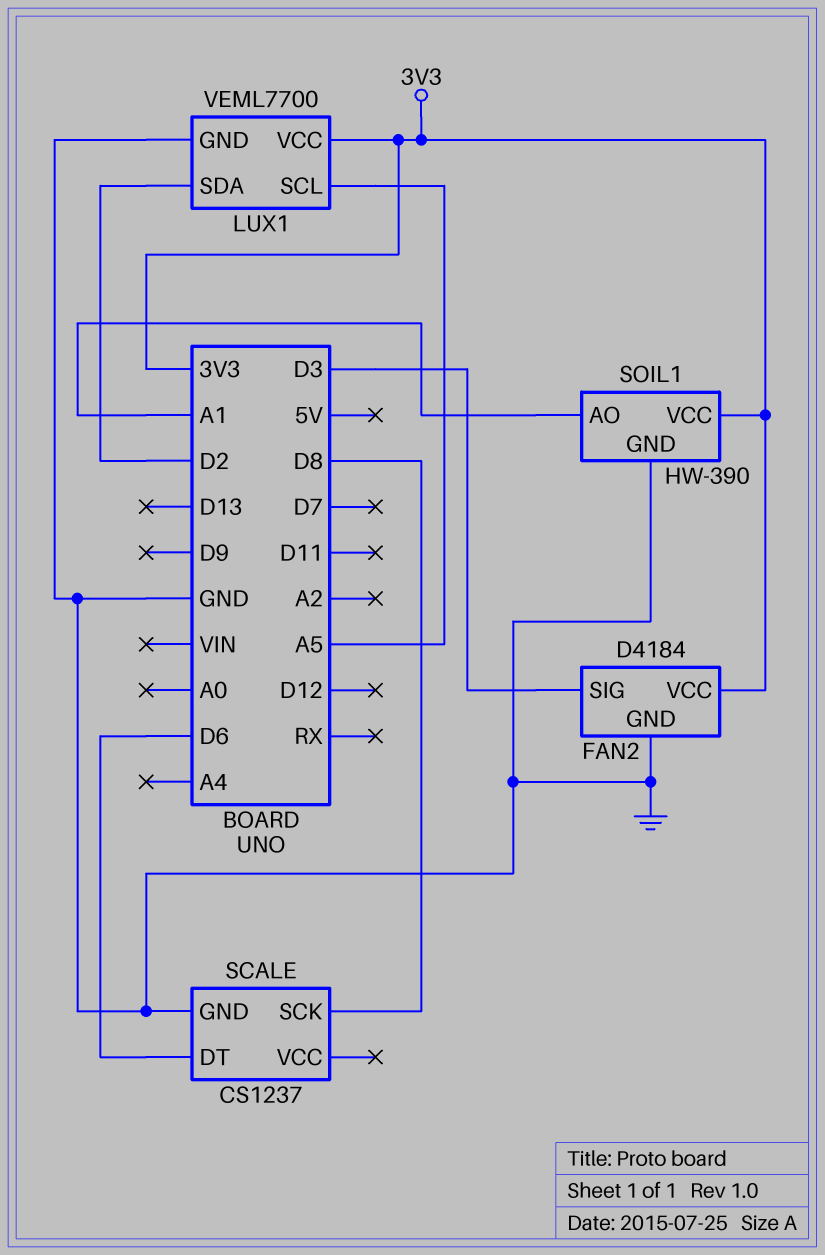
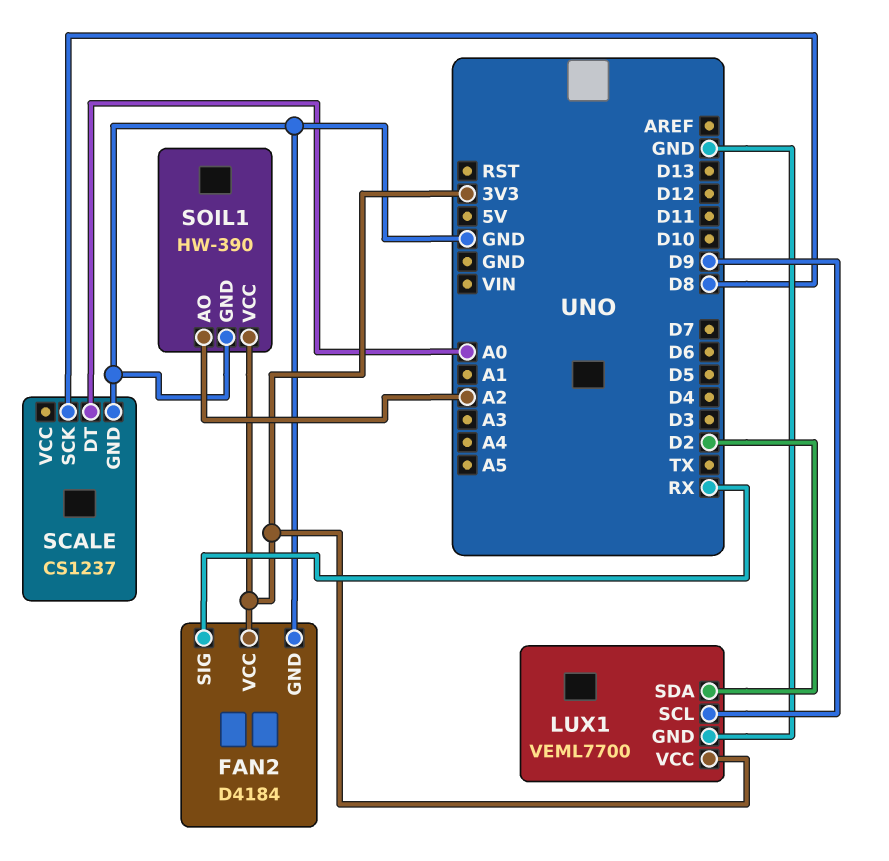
FAN2 pin SIG: D3 -> RX
LUX1 pin SCL: A5 -> D9
SCALE pin DT: D6 -> A0
SOIL1 pin AO: A1 -> A2

